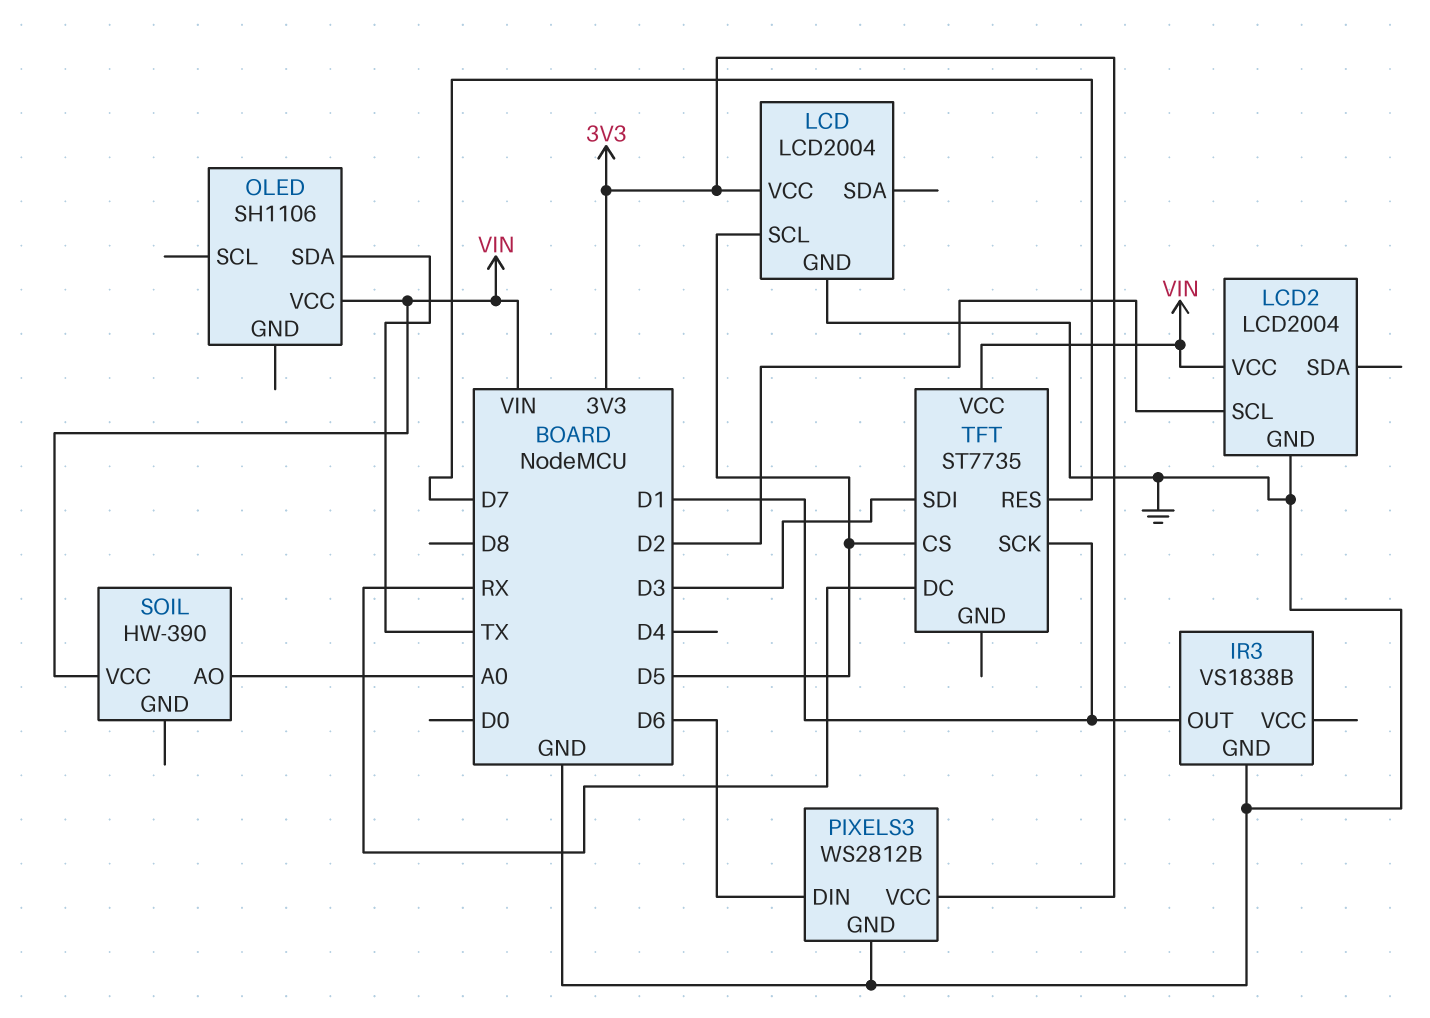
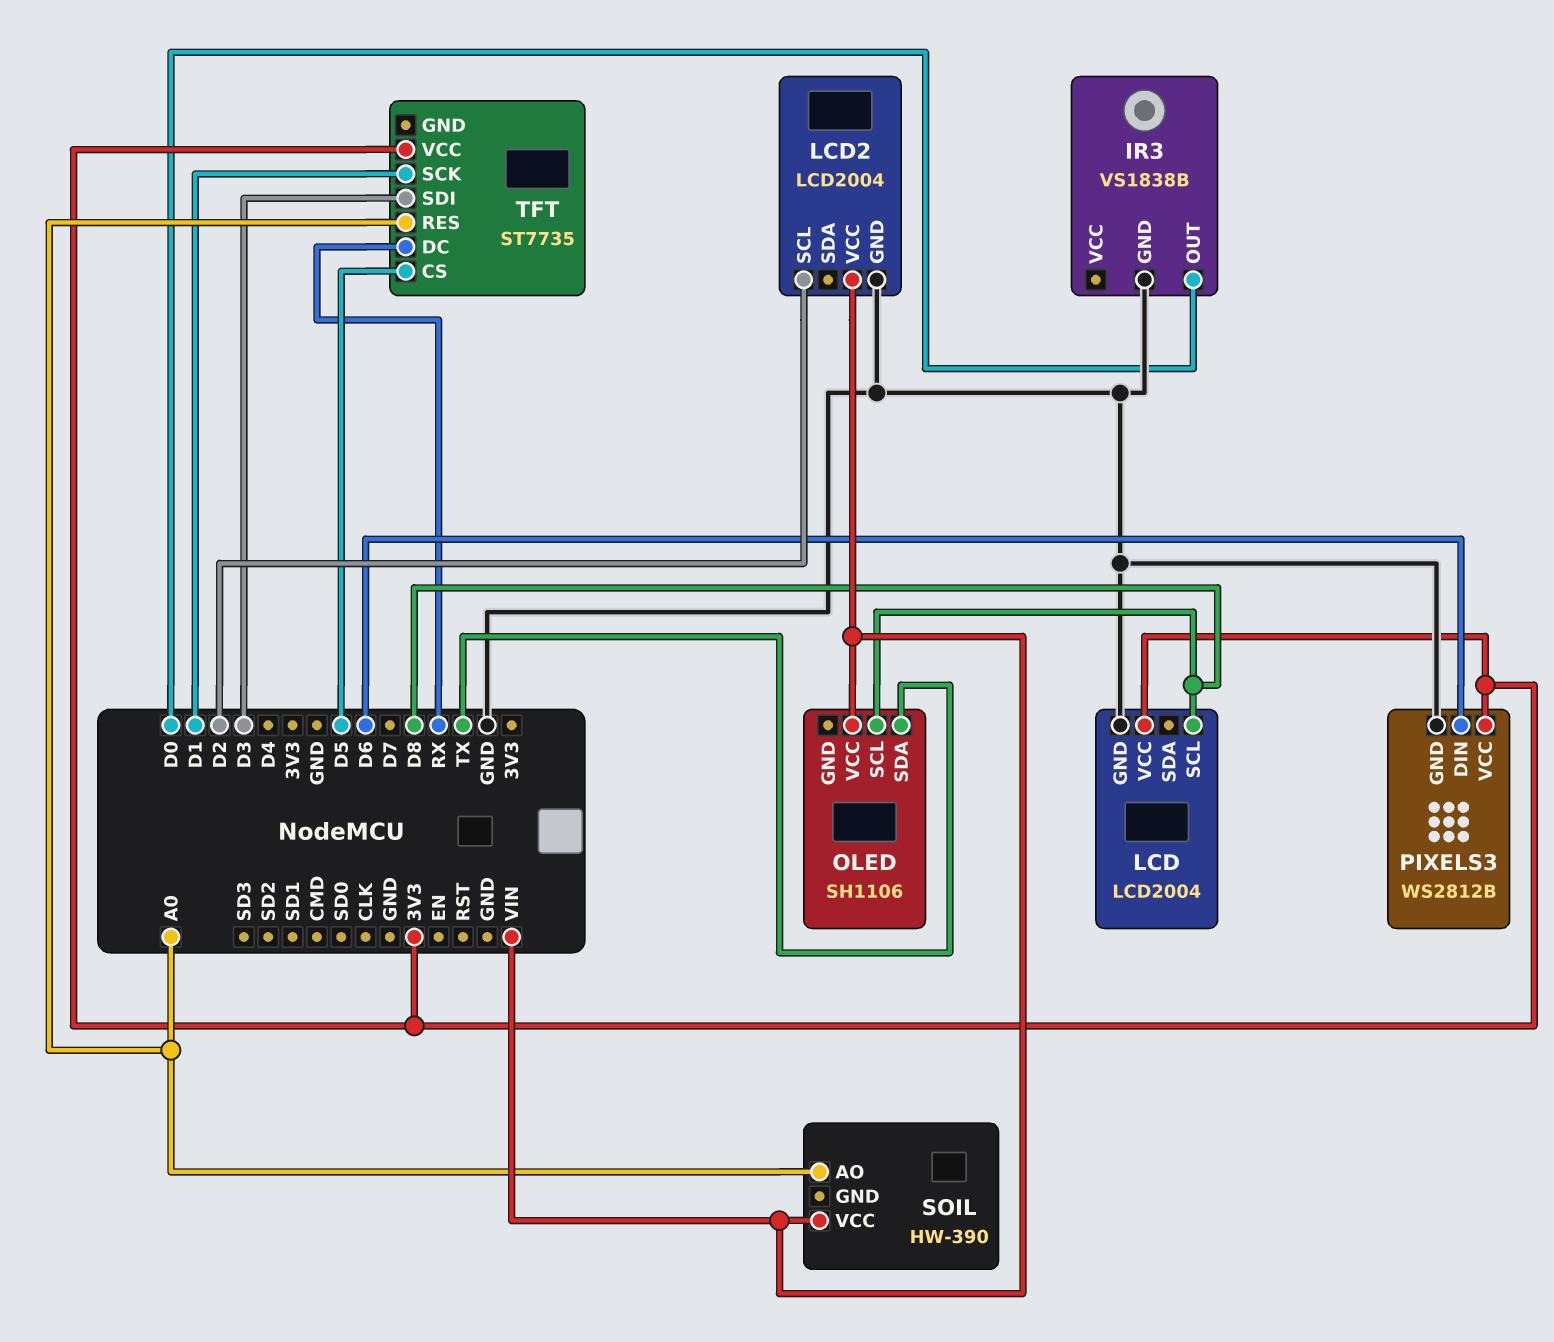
IR3 pin OUT: D1 -> D0
LCD pin SCL: D5 -> D8
OLED pin SCL: none -> D8
TFT pin RES: D7 -> A0
TFT pin VCC: VIN -> 3V3

